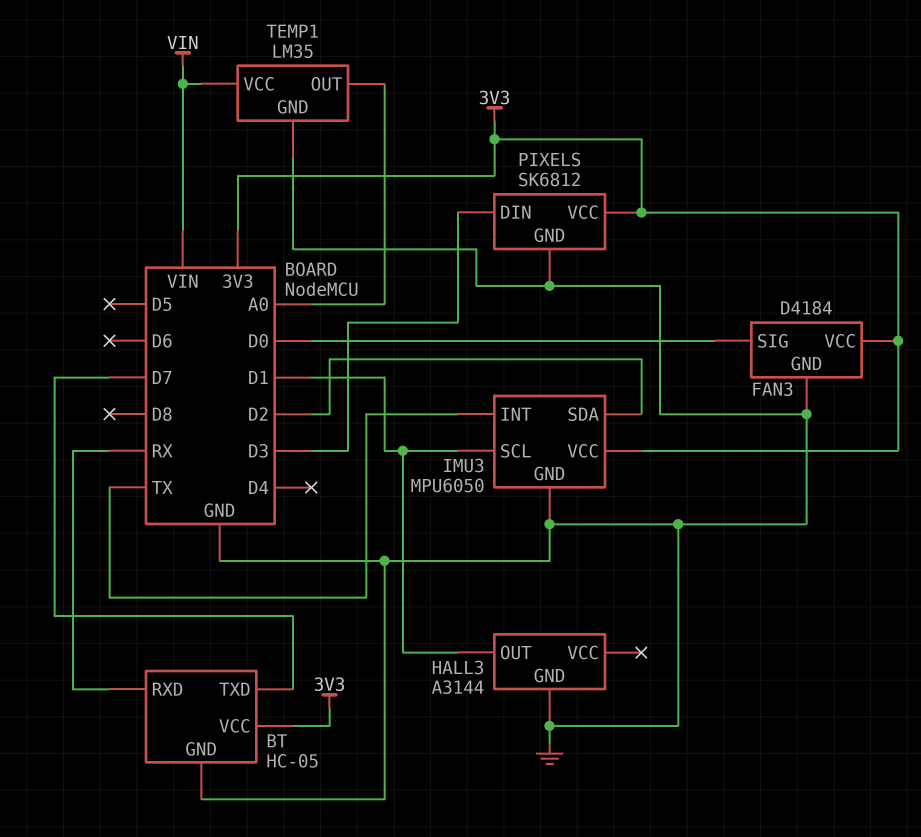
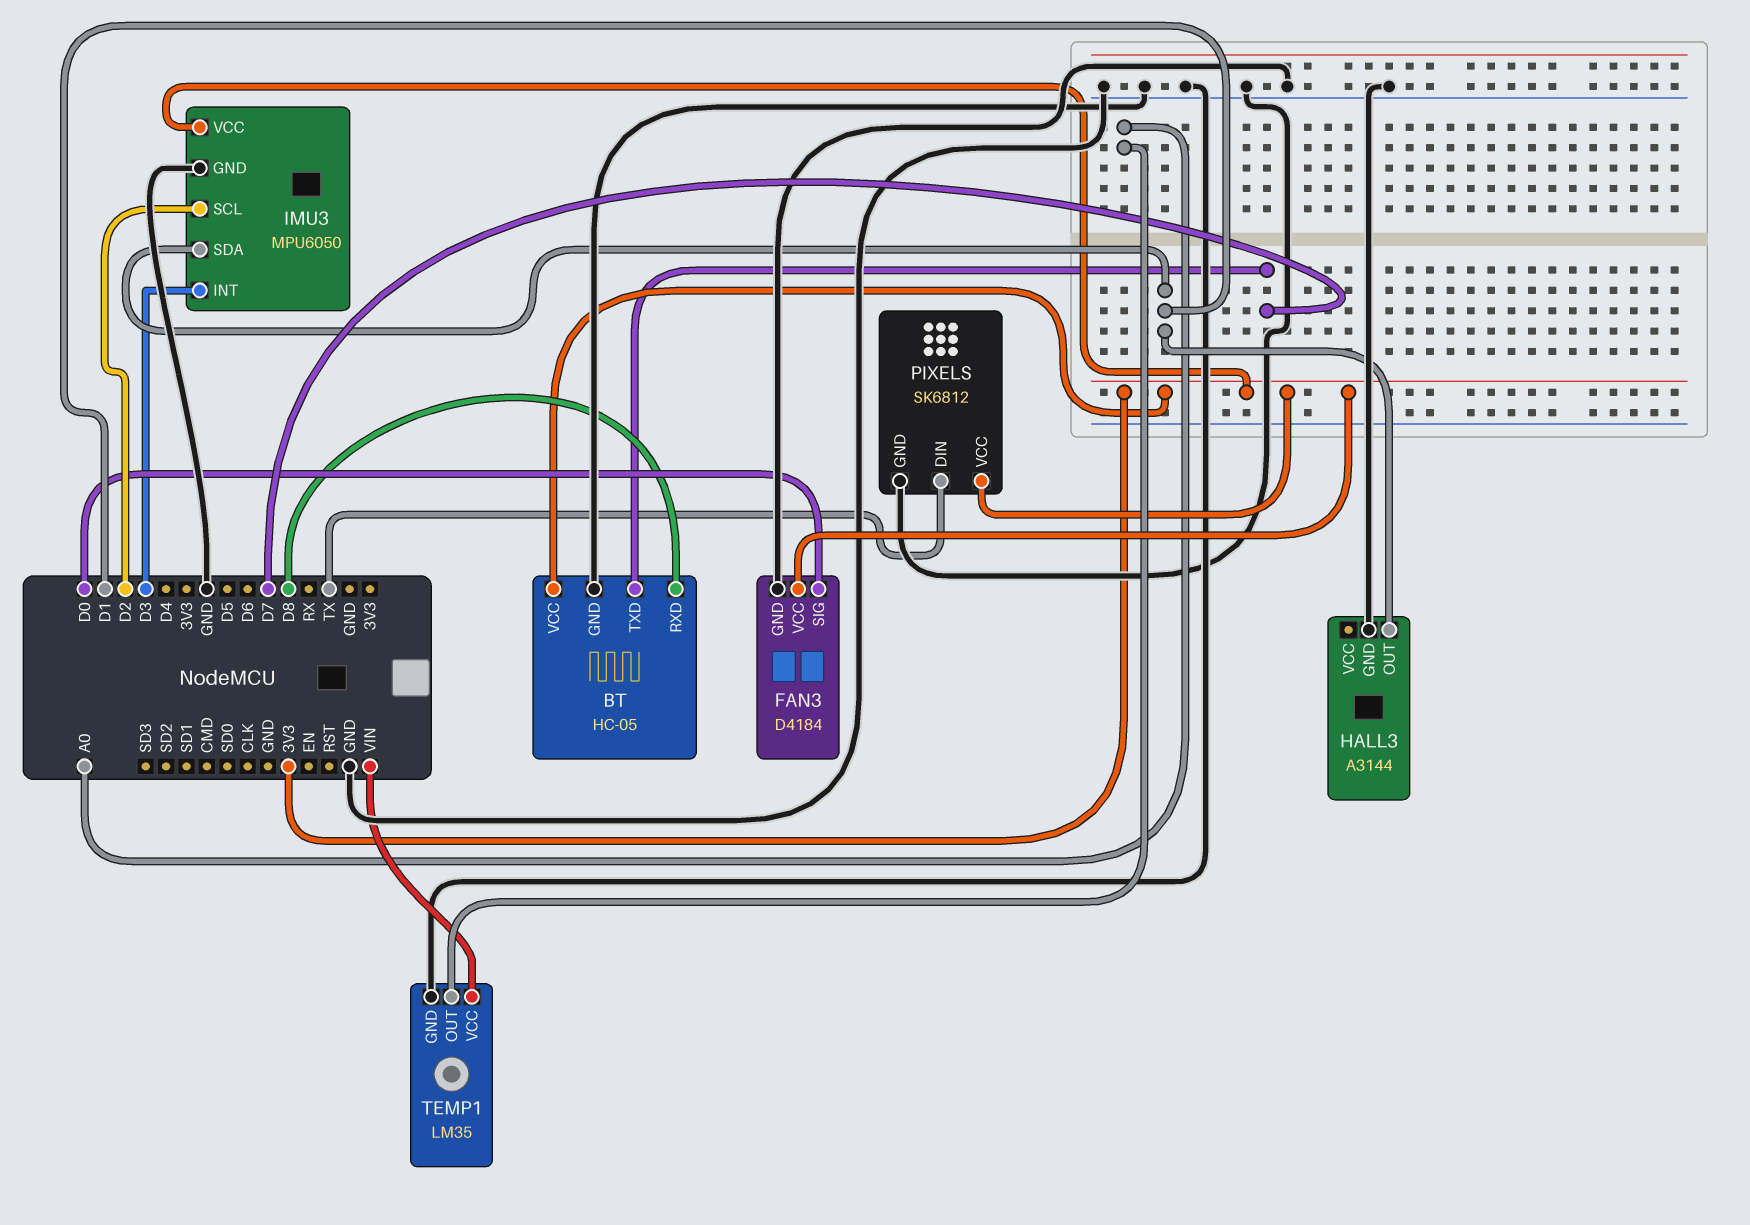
BT pin RXD: RX -> D8
IMU3 pin INT: TX -> D3
IMU3 pin SCL: D1 -> D2
IMU3 pin SDA: D2 -> D1
PIXELS pin DIN: D3 -> TX

